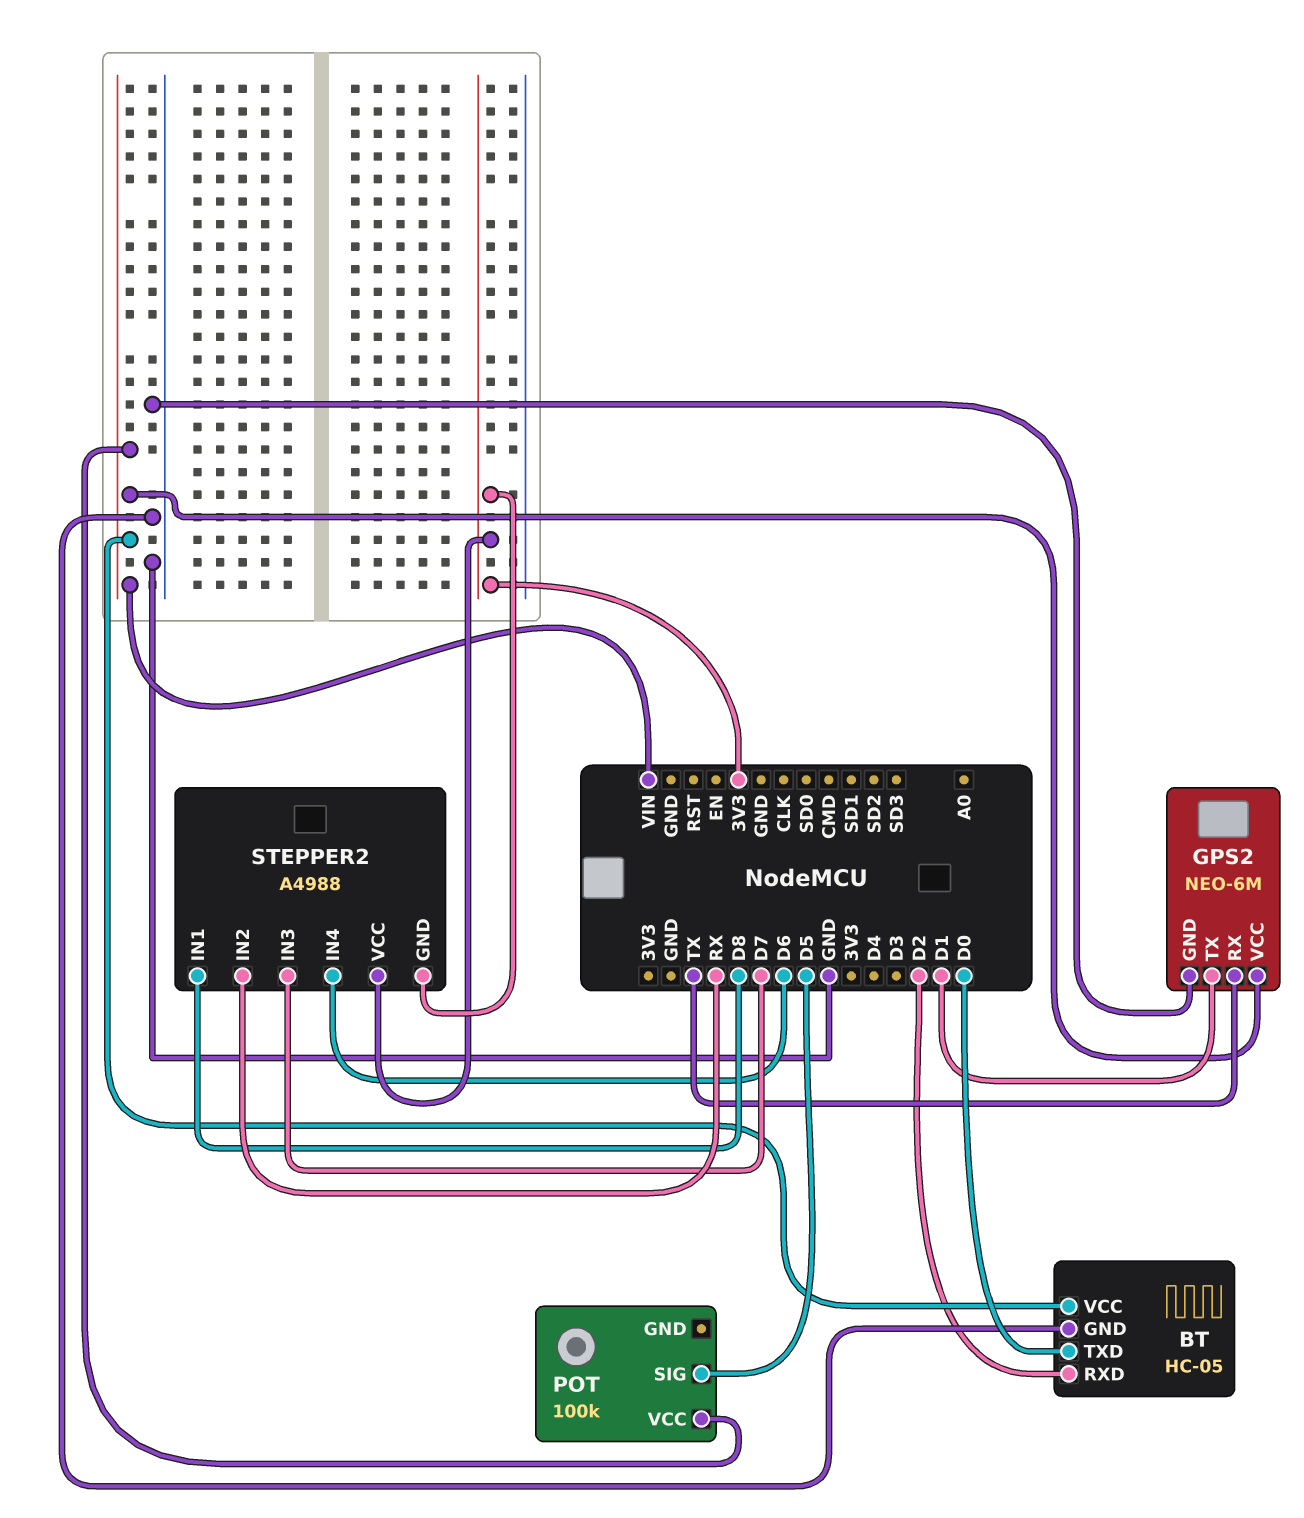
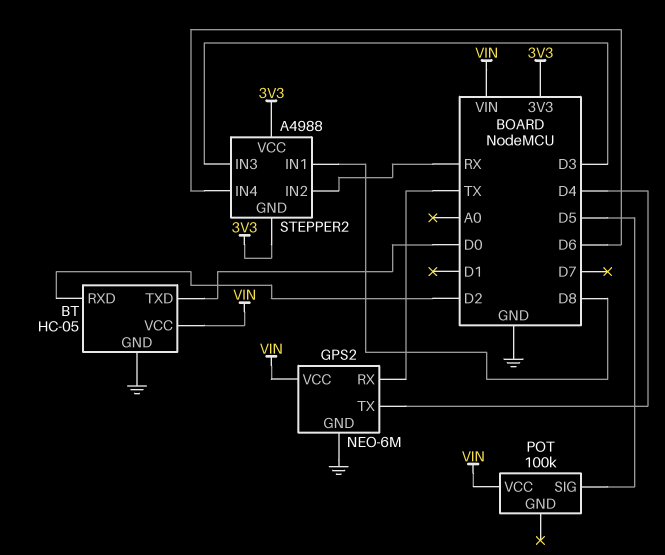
GPS2 pin TX: D1 -> D4
STEPPER2 pin IN3: D7 -> D3

